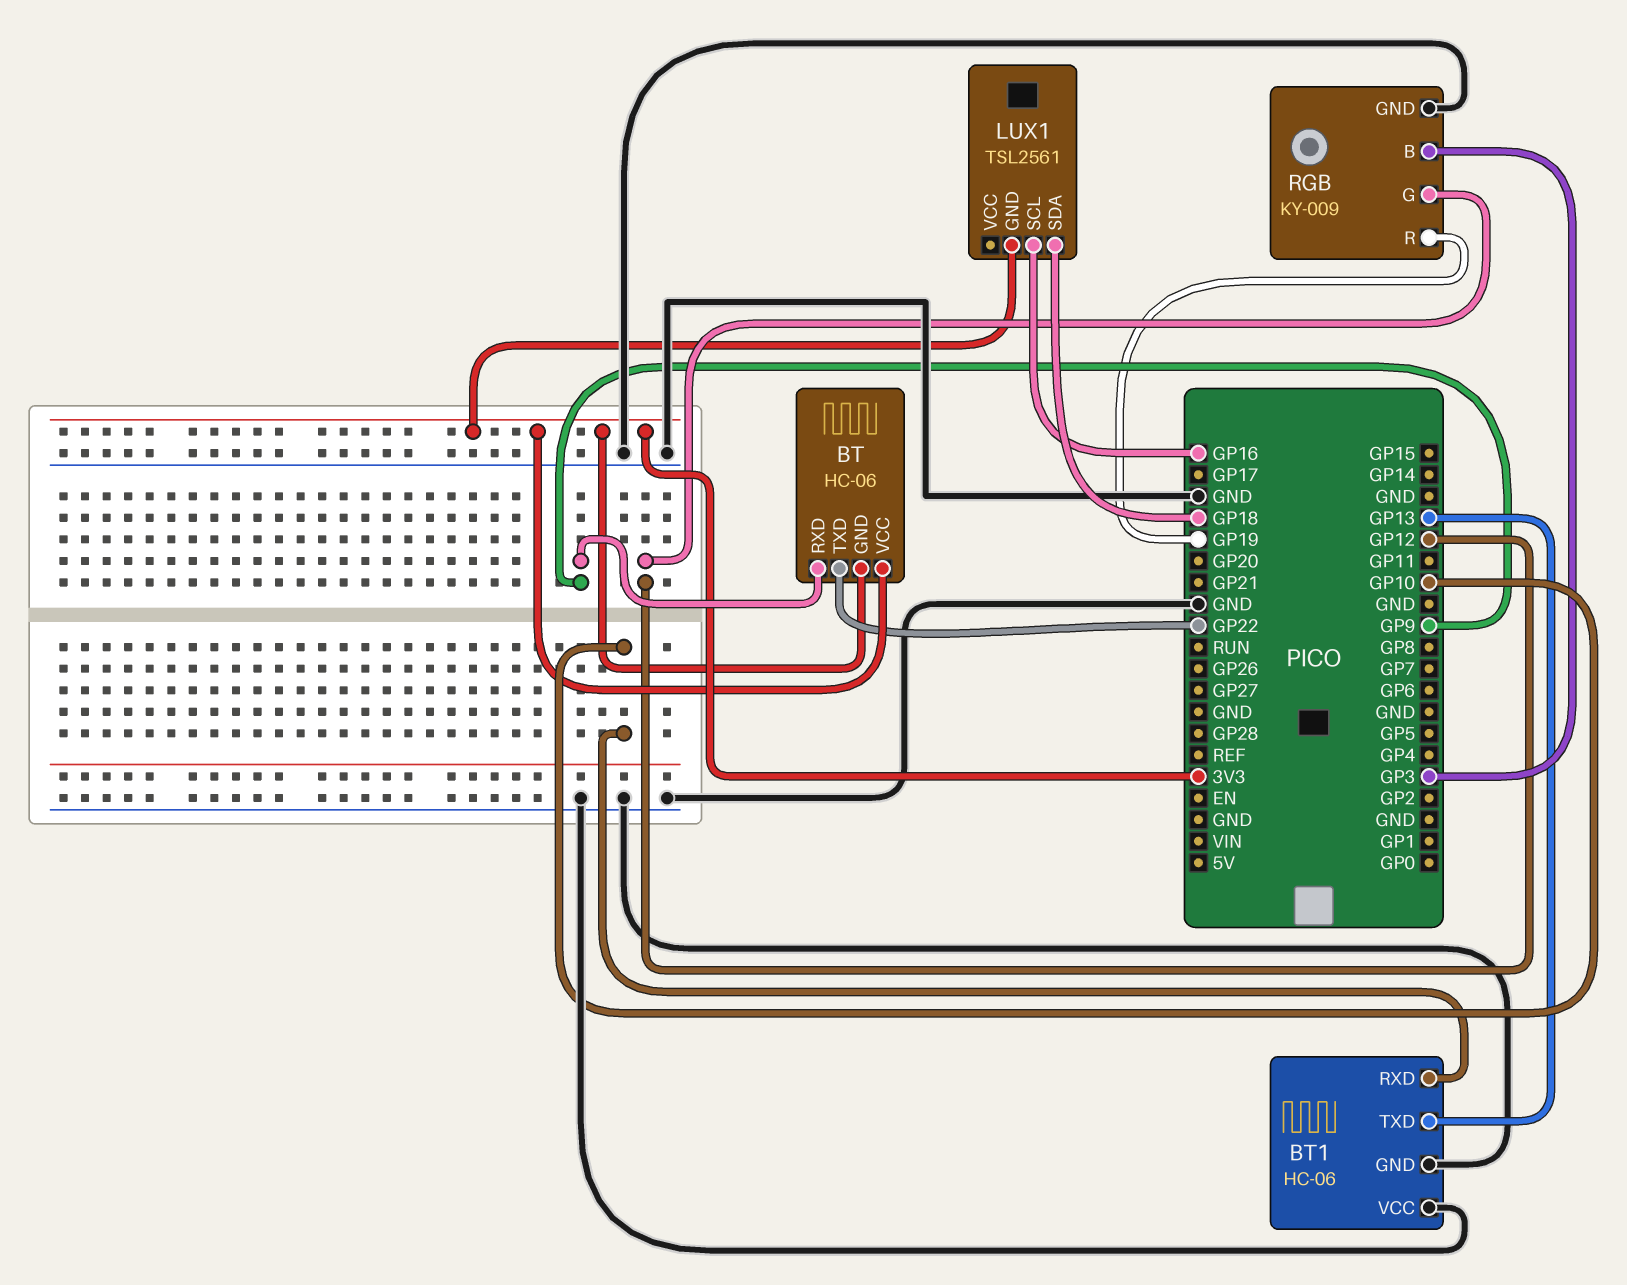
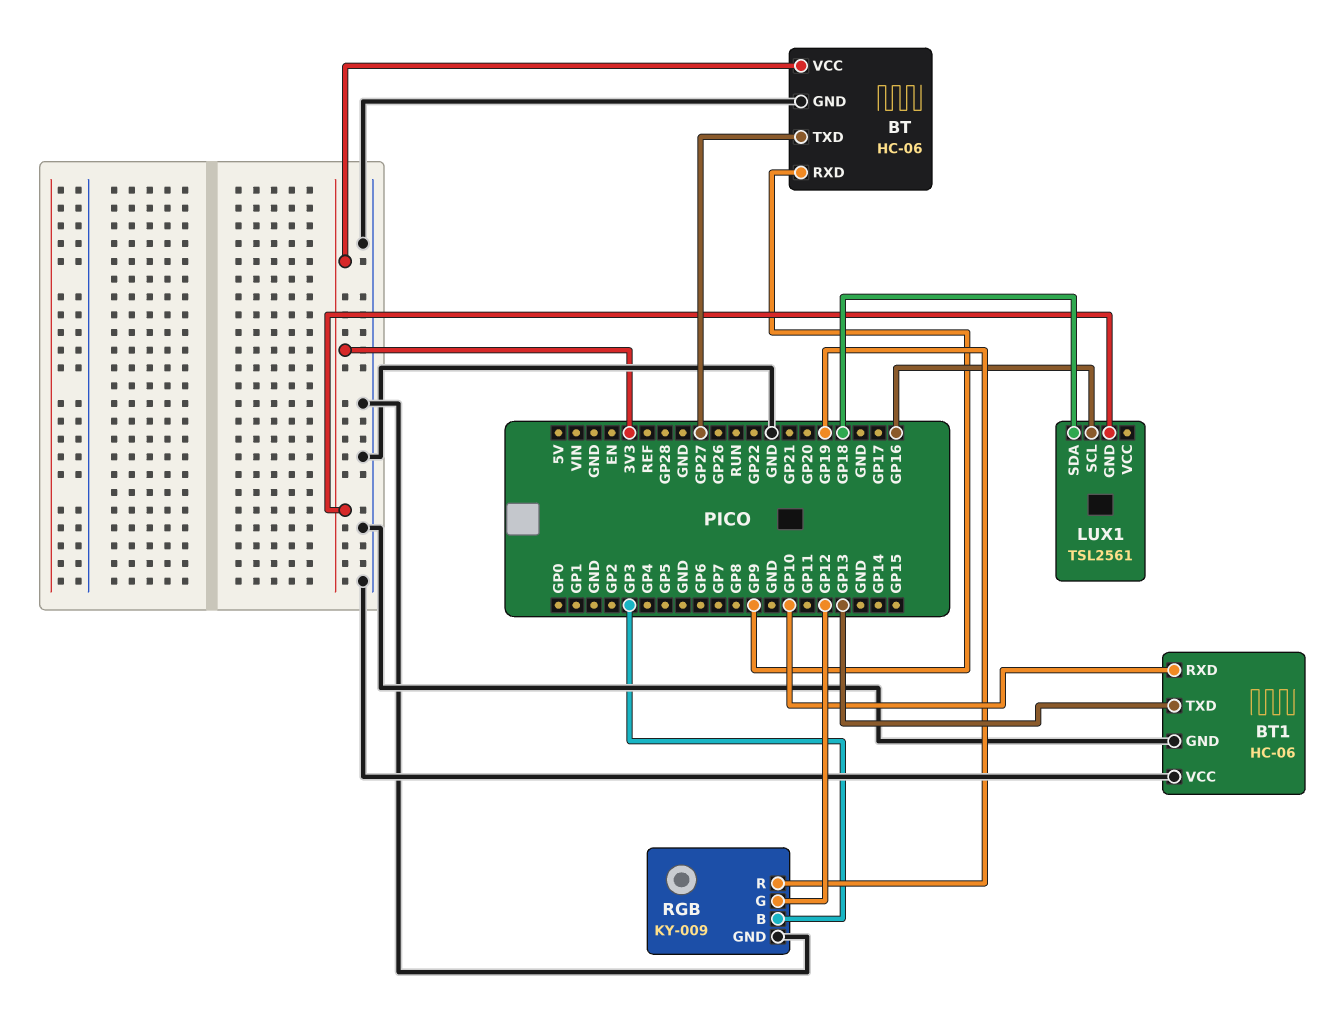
BT pin GND: 3V3 -> GND
BT pin TXD: GP22 -> GP27

